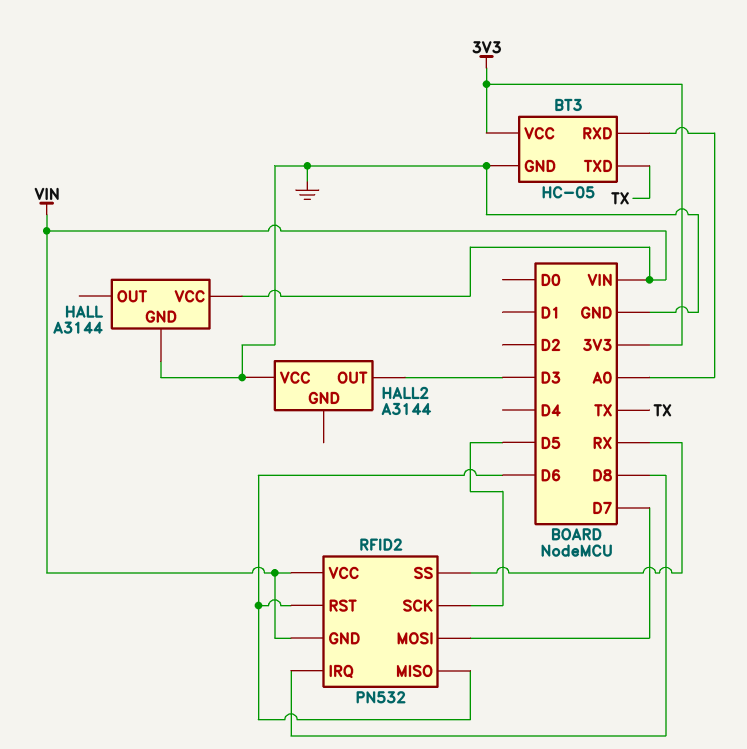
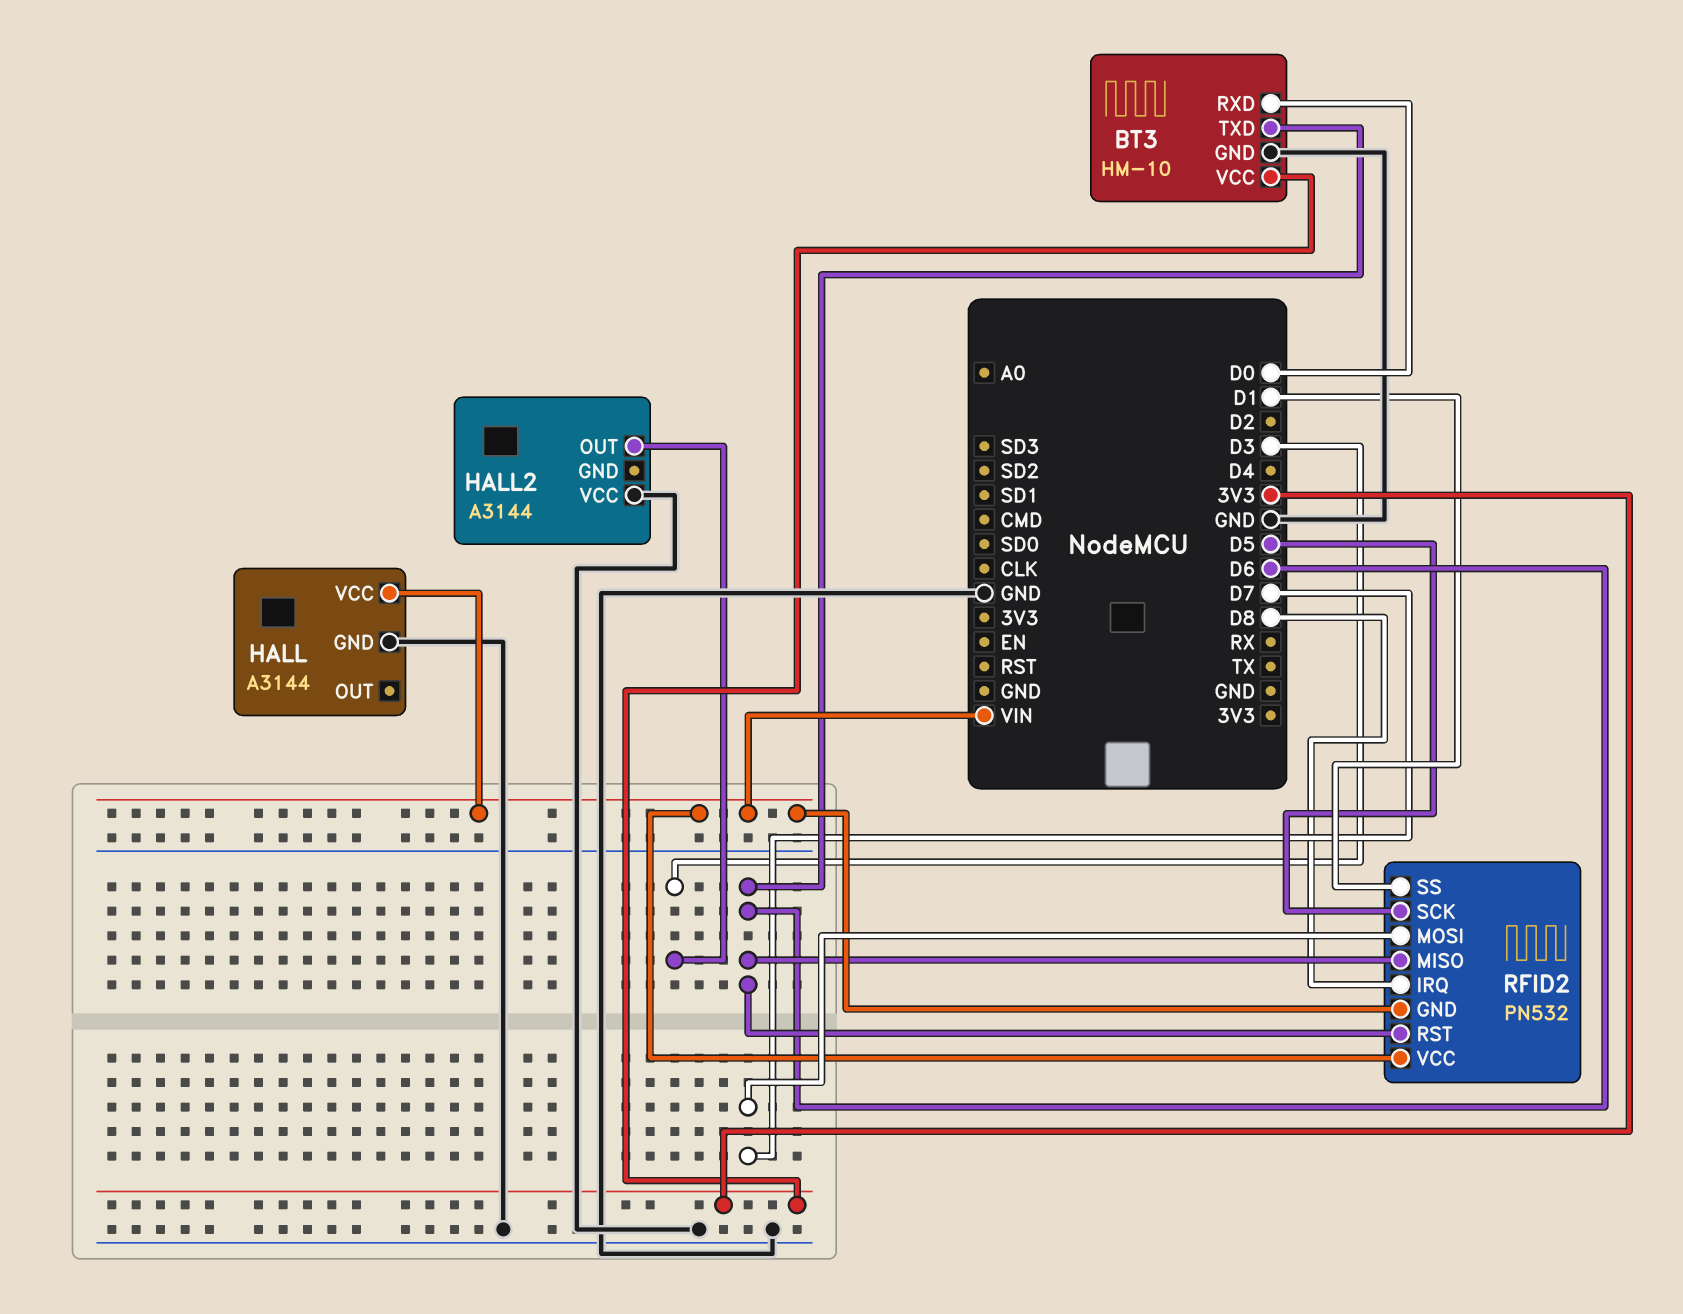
BT3: HC-05 -> HM-10
BT3 pin RXD: A0 -> D0
BT3 pin TXD: TX -> D6
RFID2 pin SS: RX -> D1

